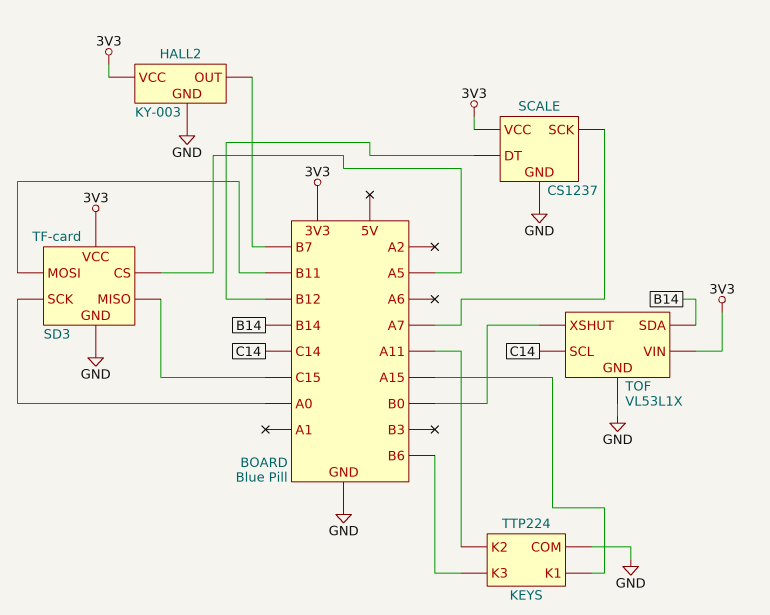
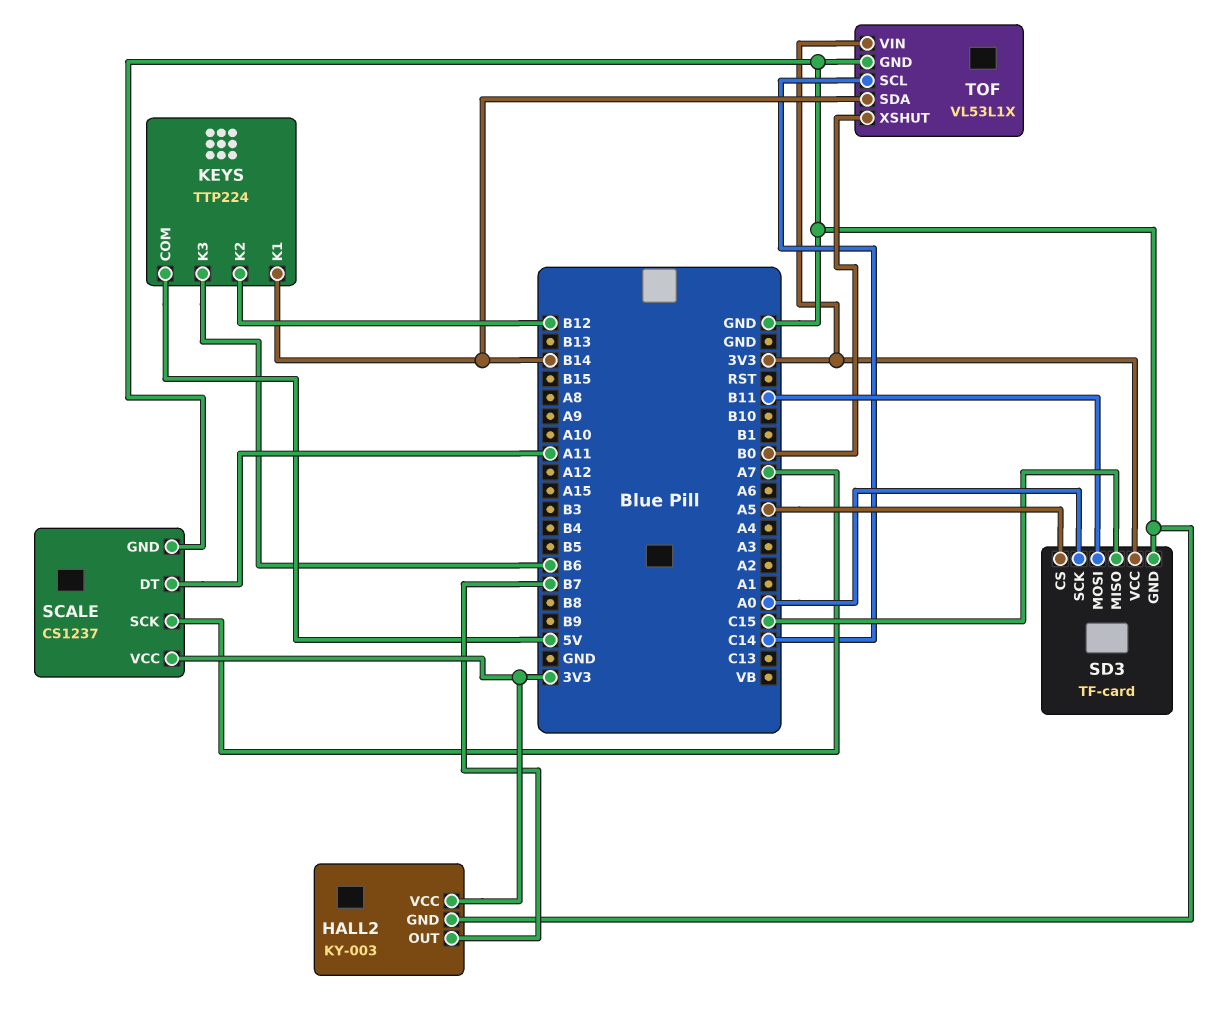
KEYS pin COM: GND -> 5V
KEYS pin K1: A15 -> B14
KEYS pin K2: A11 -> B12
SCALE pin DT: B12 -> A11

